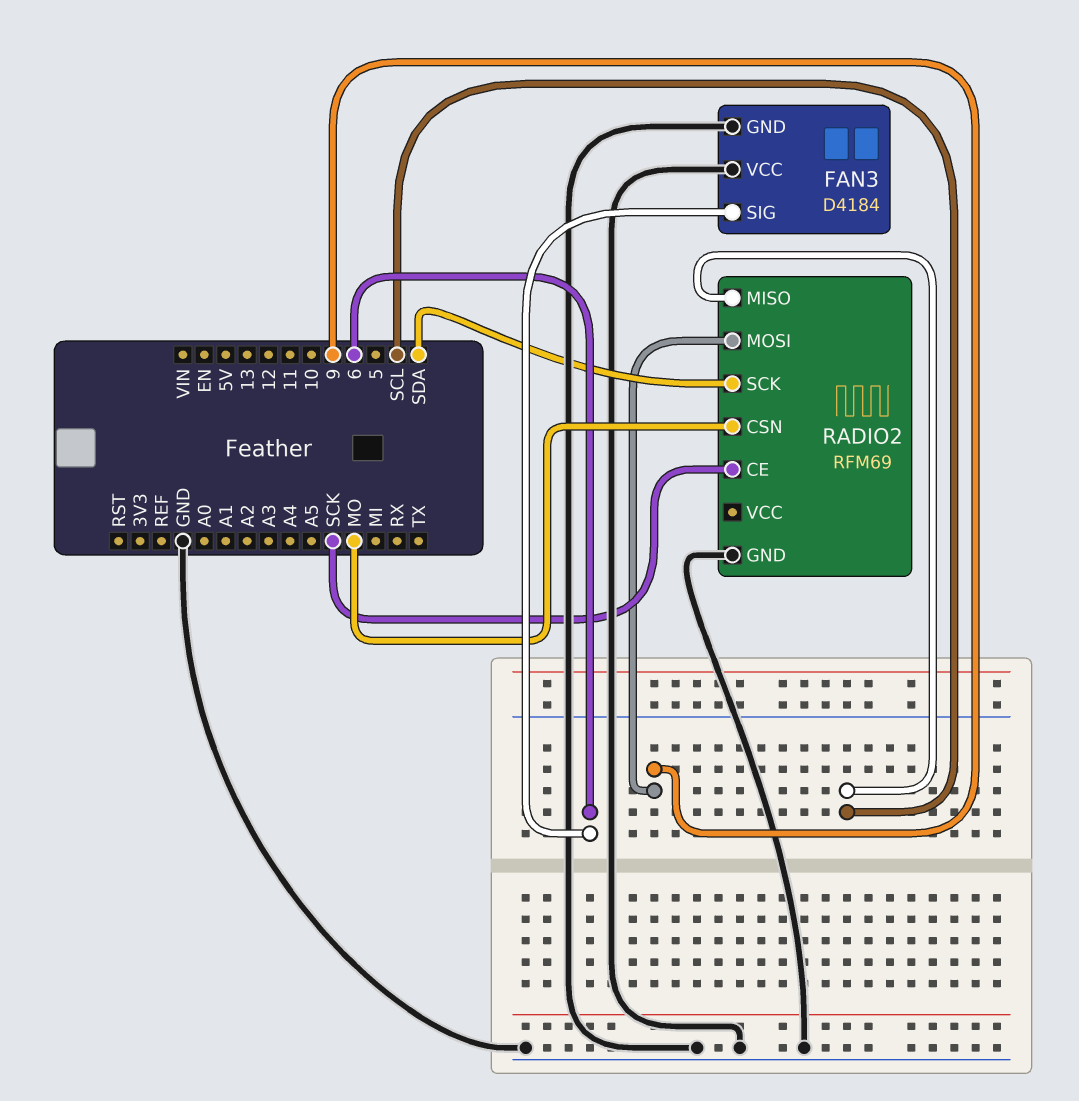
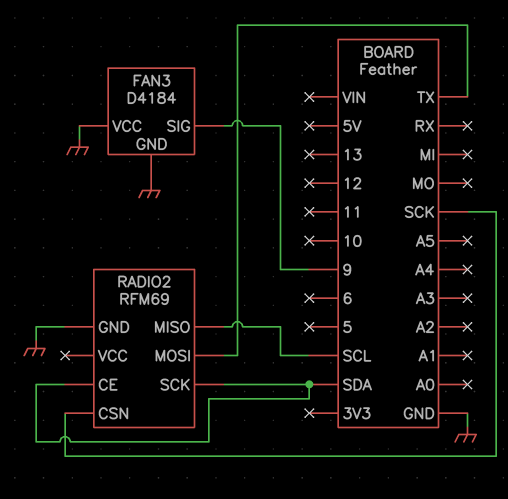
FAN3 pin SIG: 6 -> 9
RADIO2 pin CE: SCK -> SDA
RADIO2 pin CSN: MO -> SCK
RADIO2 pin MOSI: 9 -> TX

